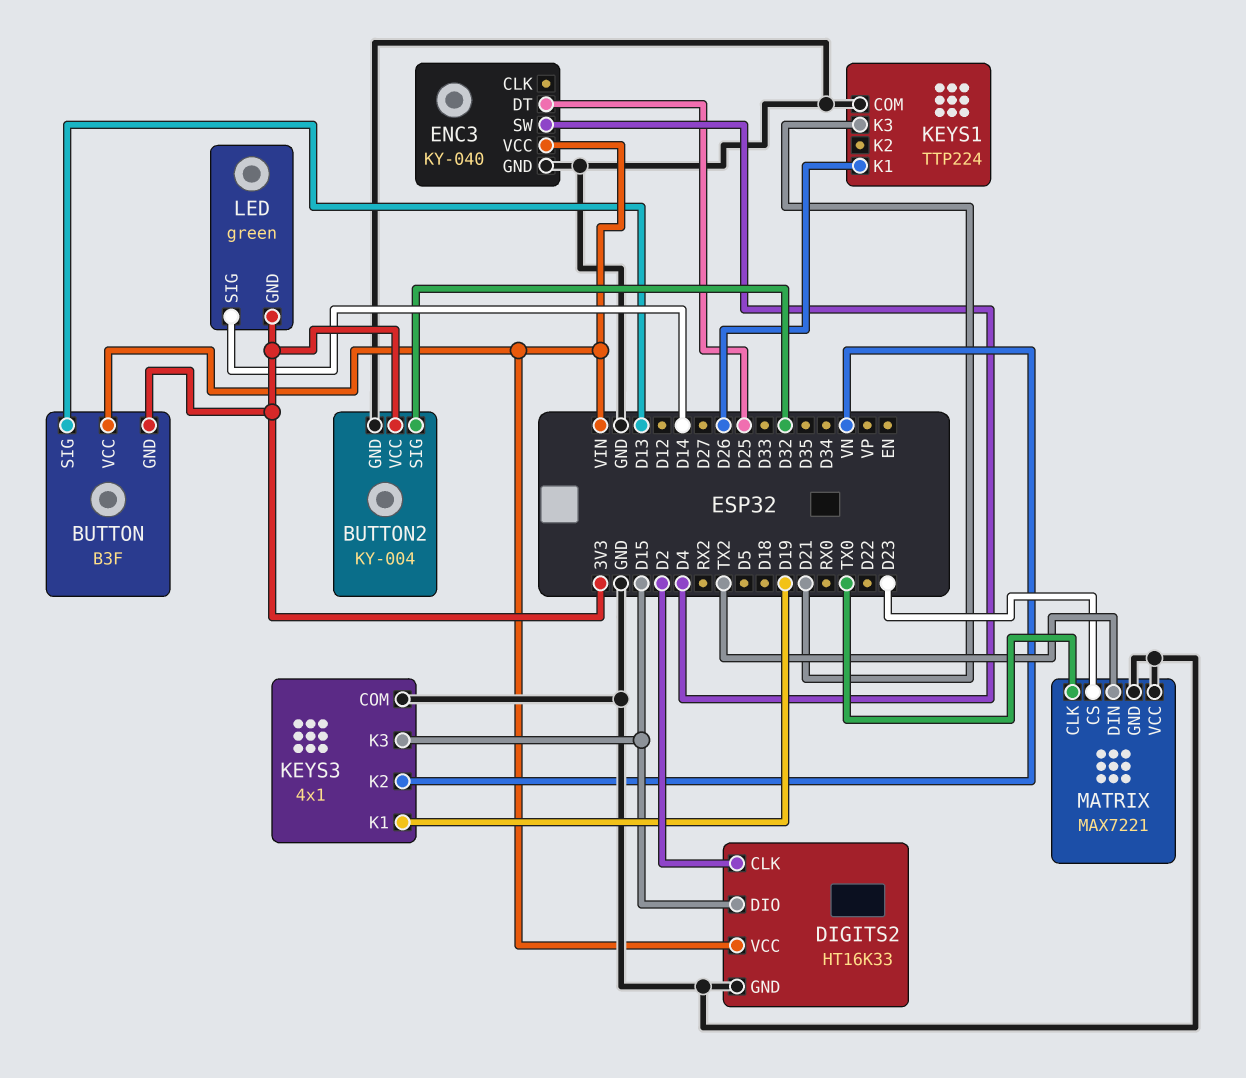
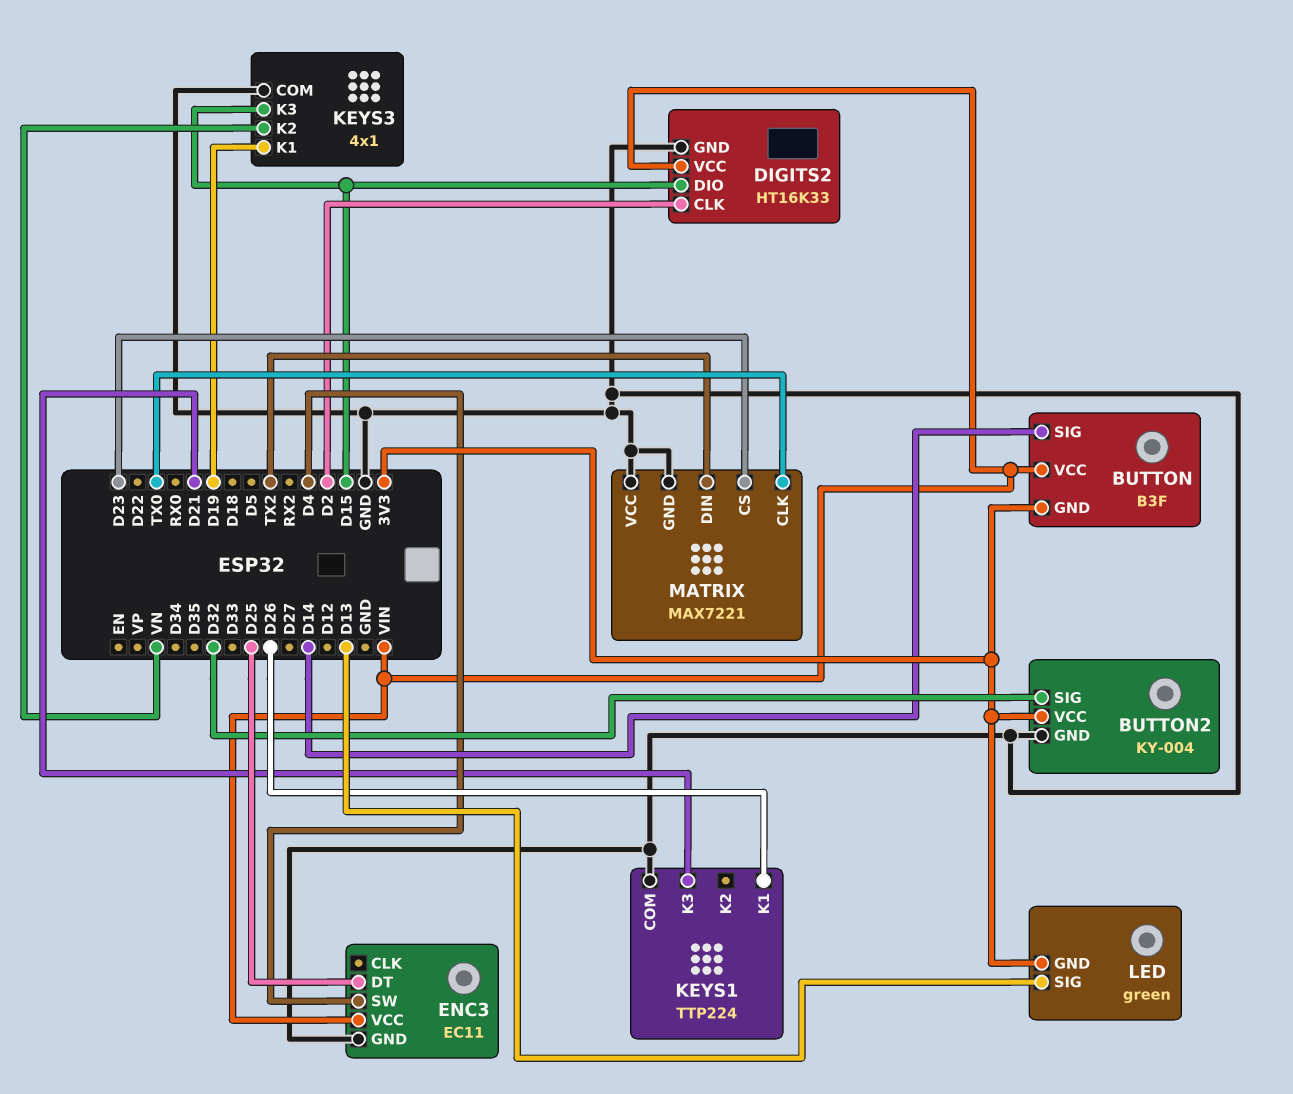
BUTTON pin SIG: D13 -> D14
ENC3: KY-040 -> EC11
LED pin SIG: D14 -> D13

